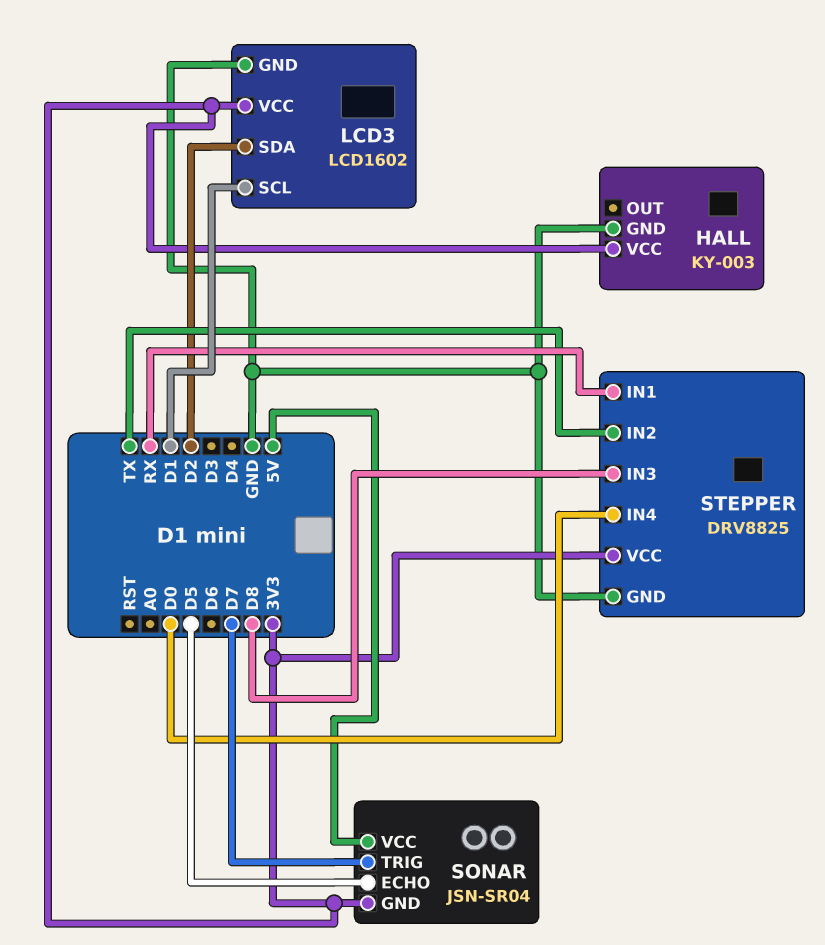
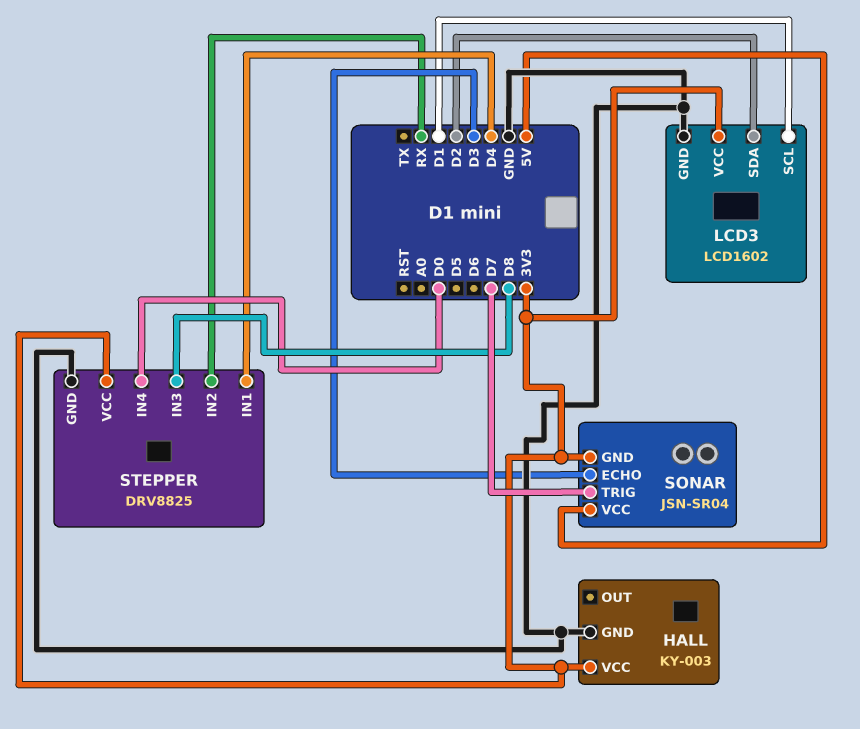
SONAR pin ECHO: D5 -> D3
STEPPER pin IN1: RX -> D4
STEPPER pin IN2: TX -> RX

